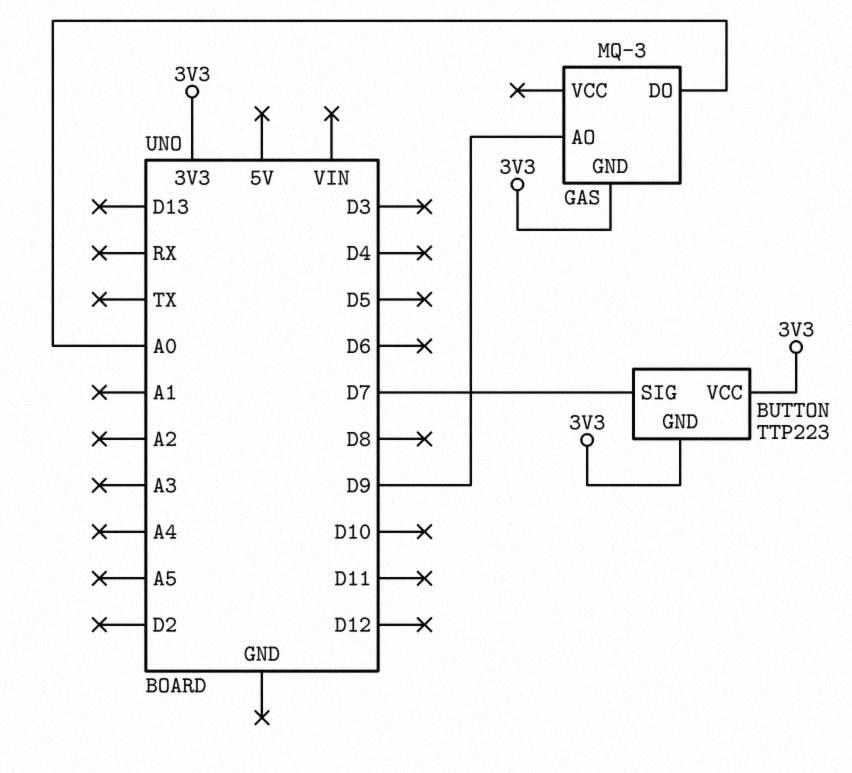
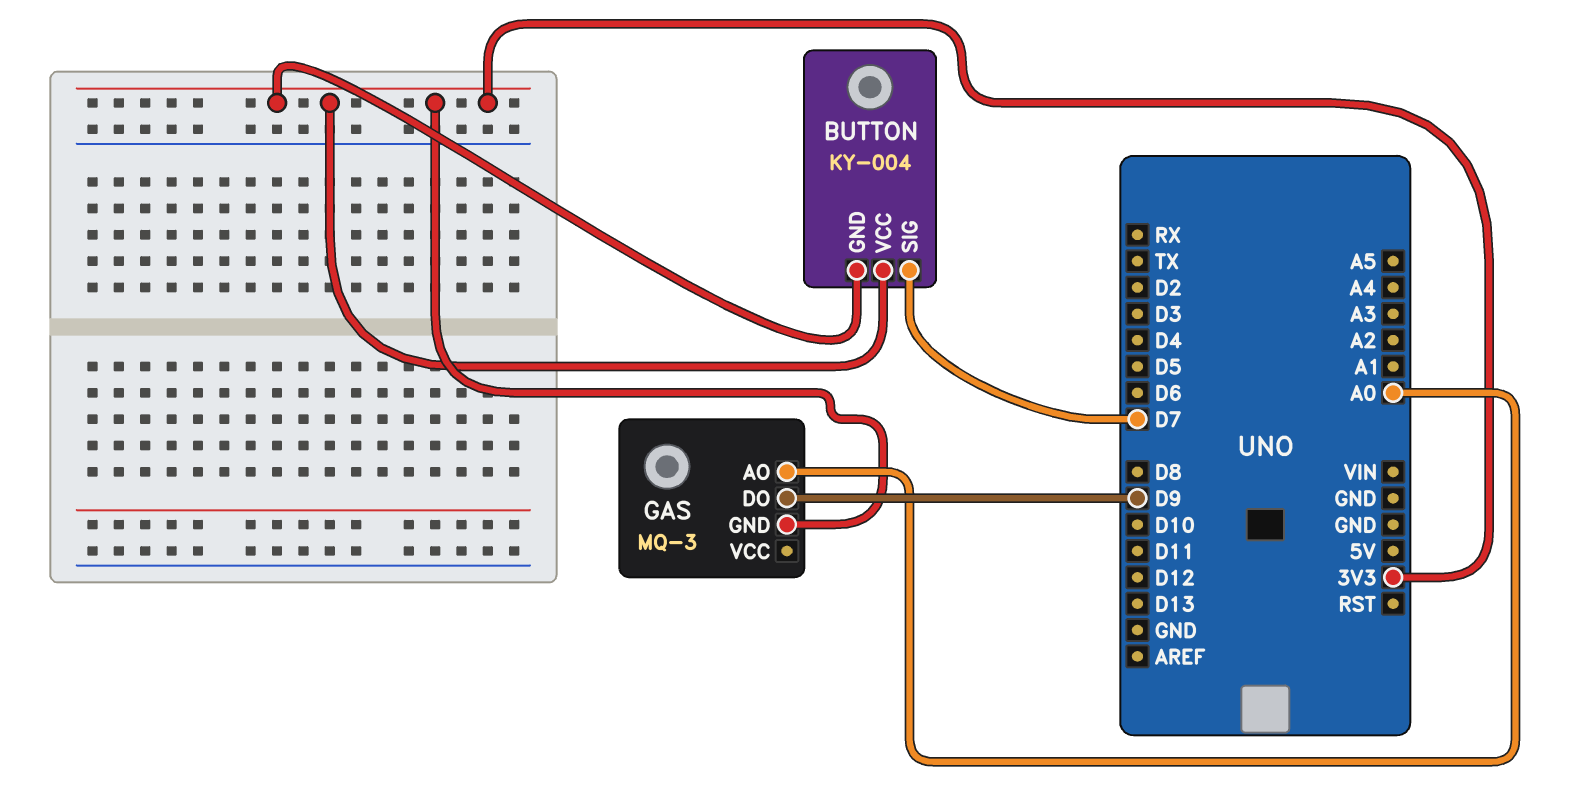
BUTTON: TTP223 -> KY-004
GAS pin AO: D9 -> A0
GAS pin DO: A0 -> D9

